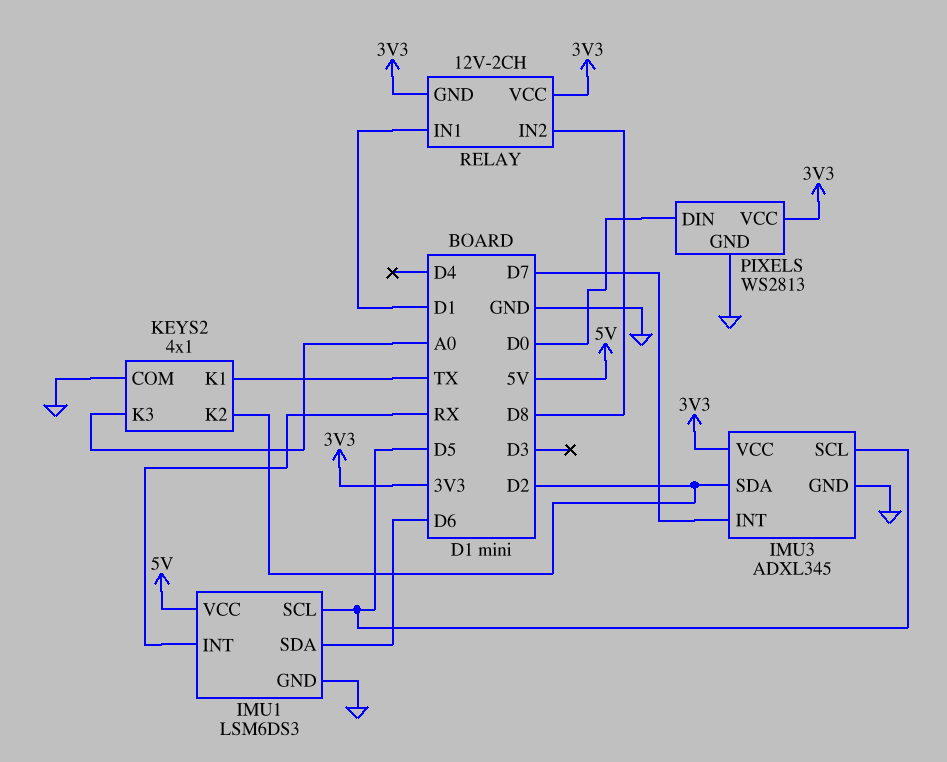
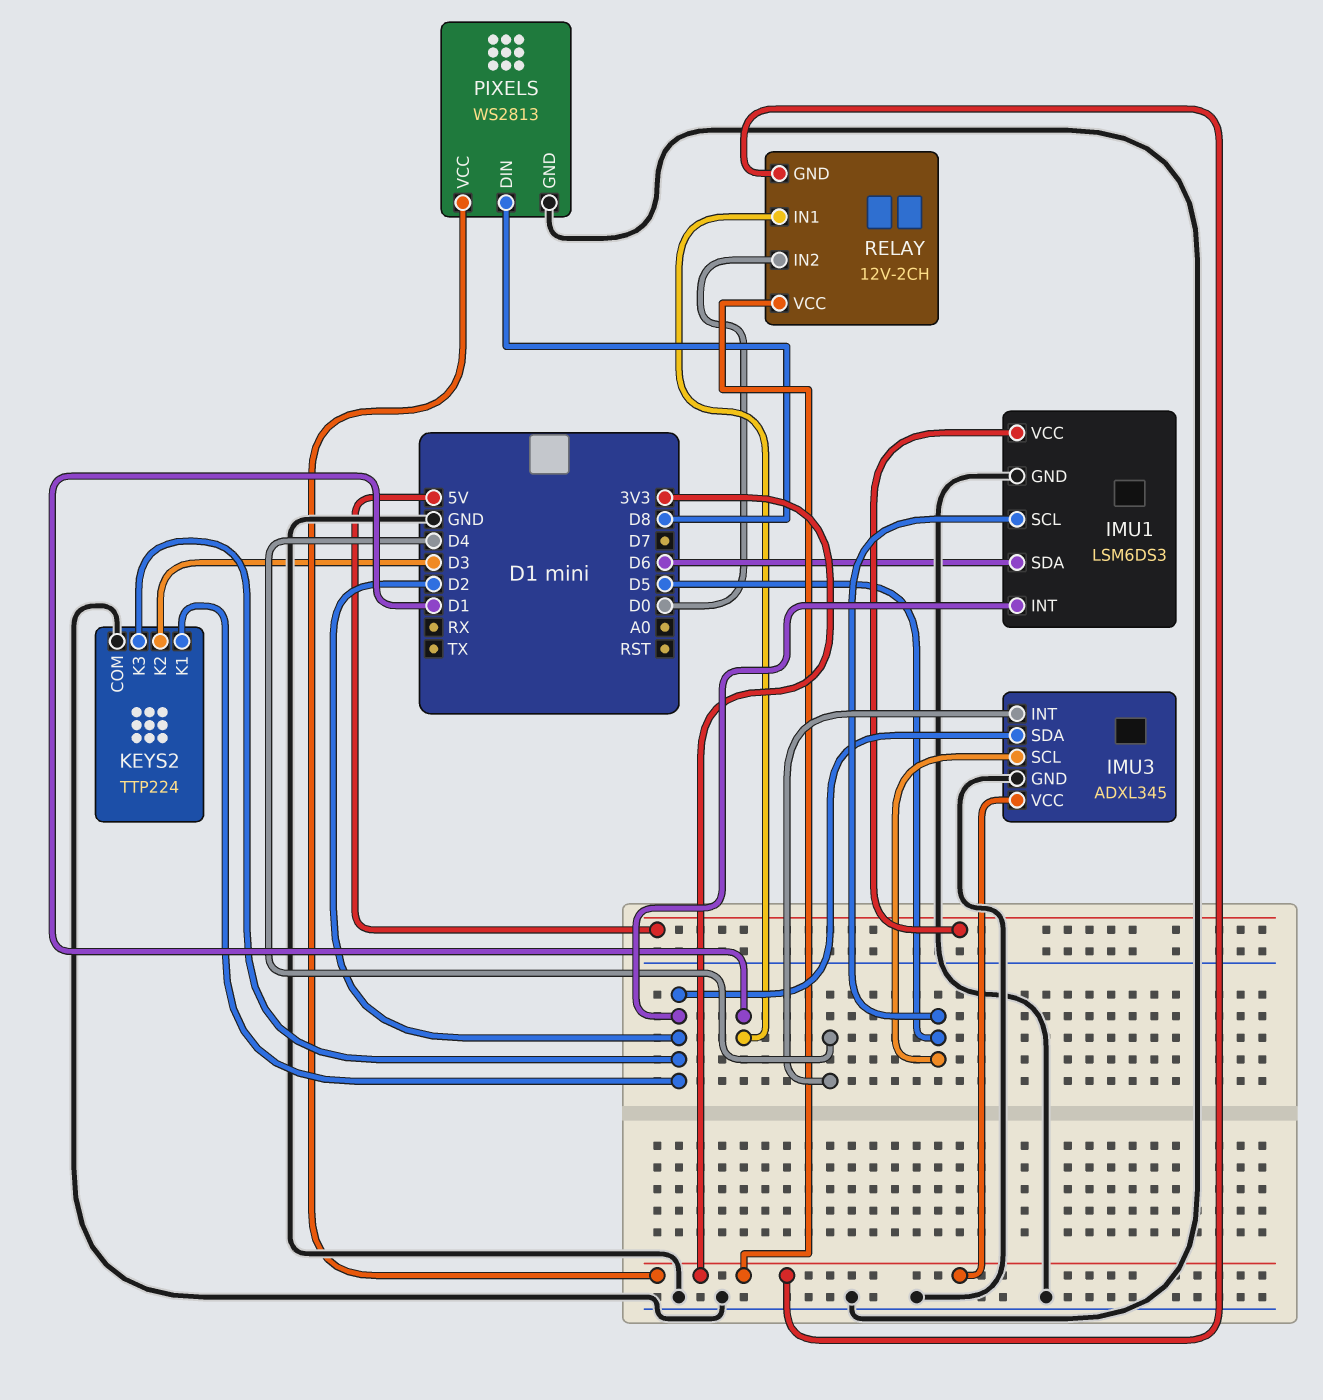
IMU1 pin INT: RX -> D2
IMU3 pin INT: D7 -> D4
KEYS2: 4x1 -> TTP224
KEYS2 pin K1: TX -> D2
KEYS2 pin K2: D2 -> D3
KEYS2 pin K3: A0 -> D2
PIXELS pin DIN: D0 -> D8
RELAY pin IN2: D8 -> D0

